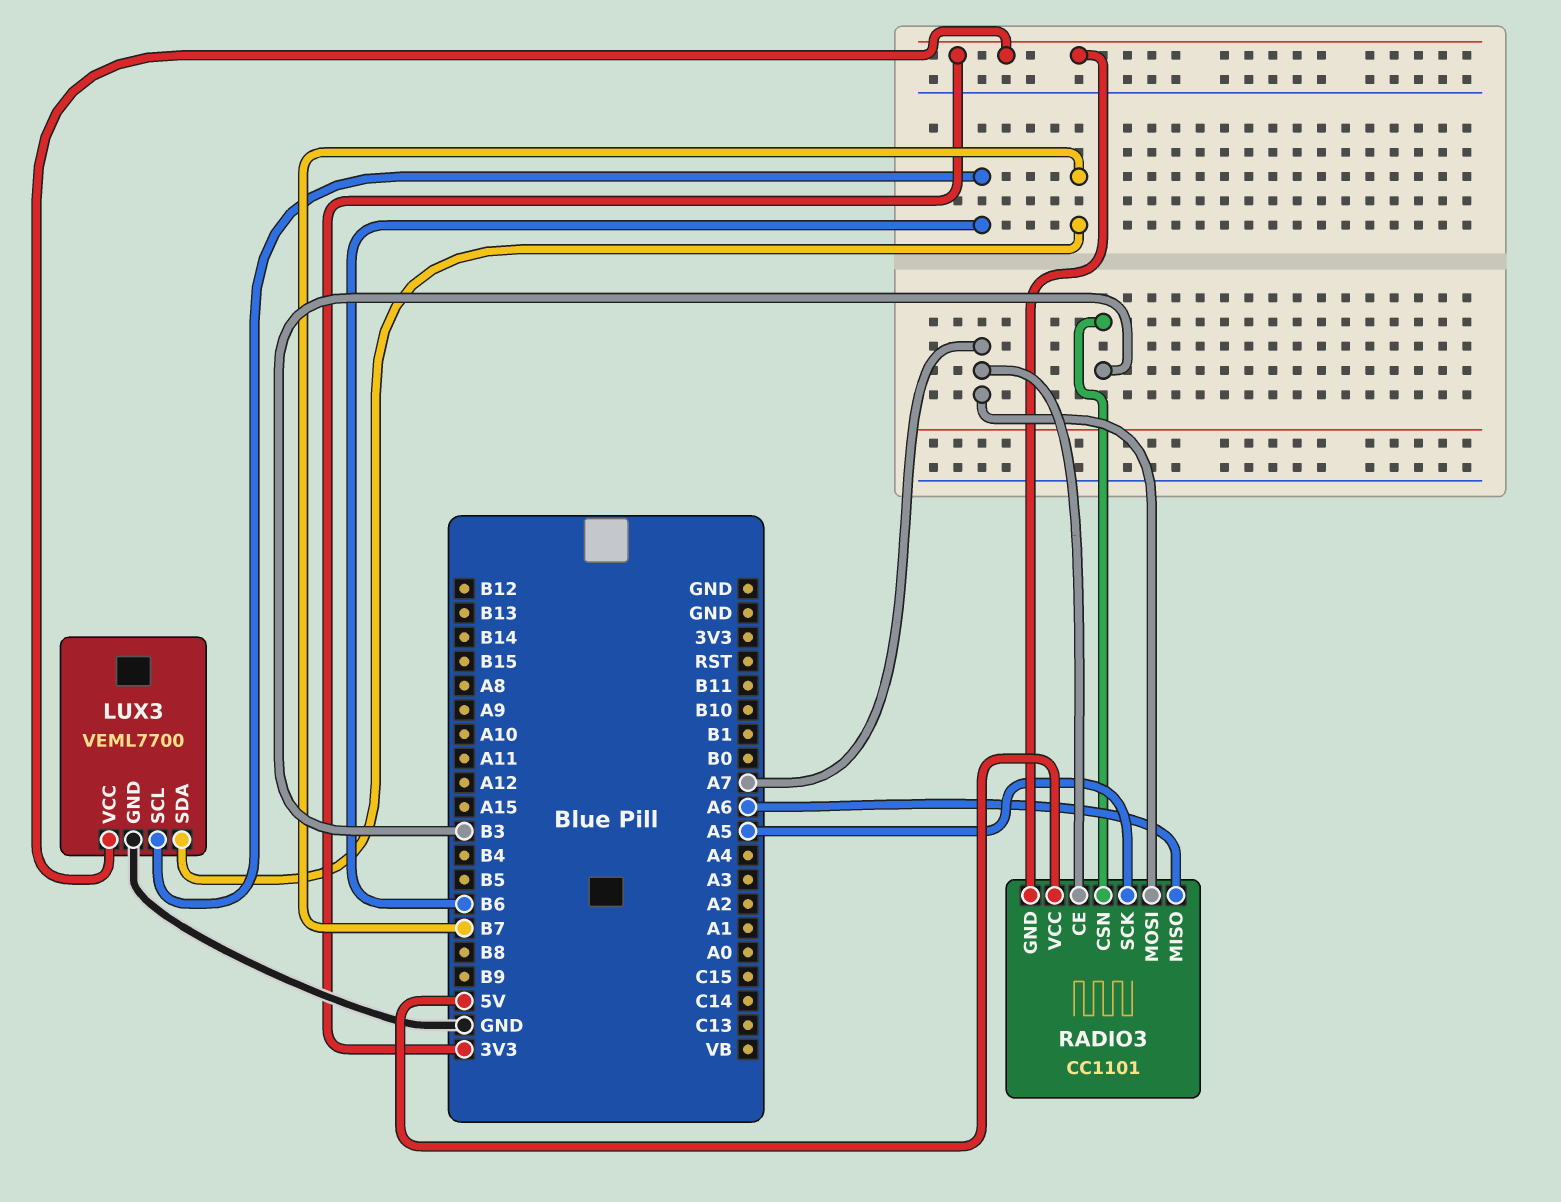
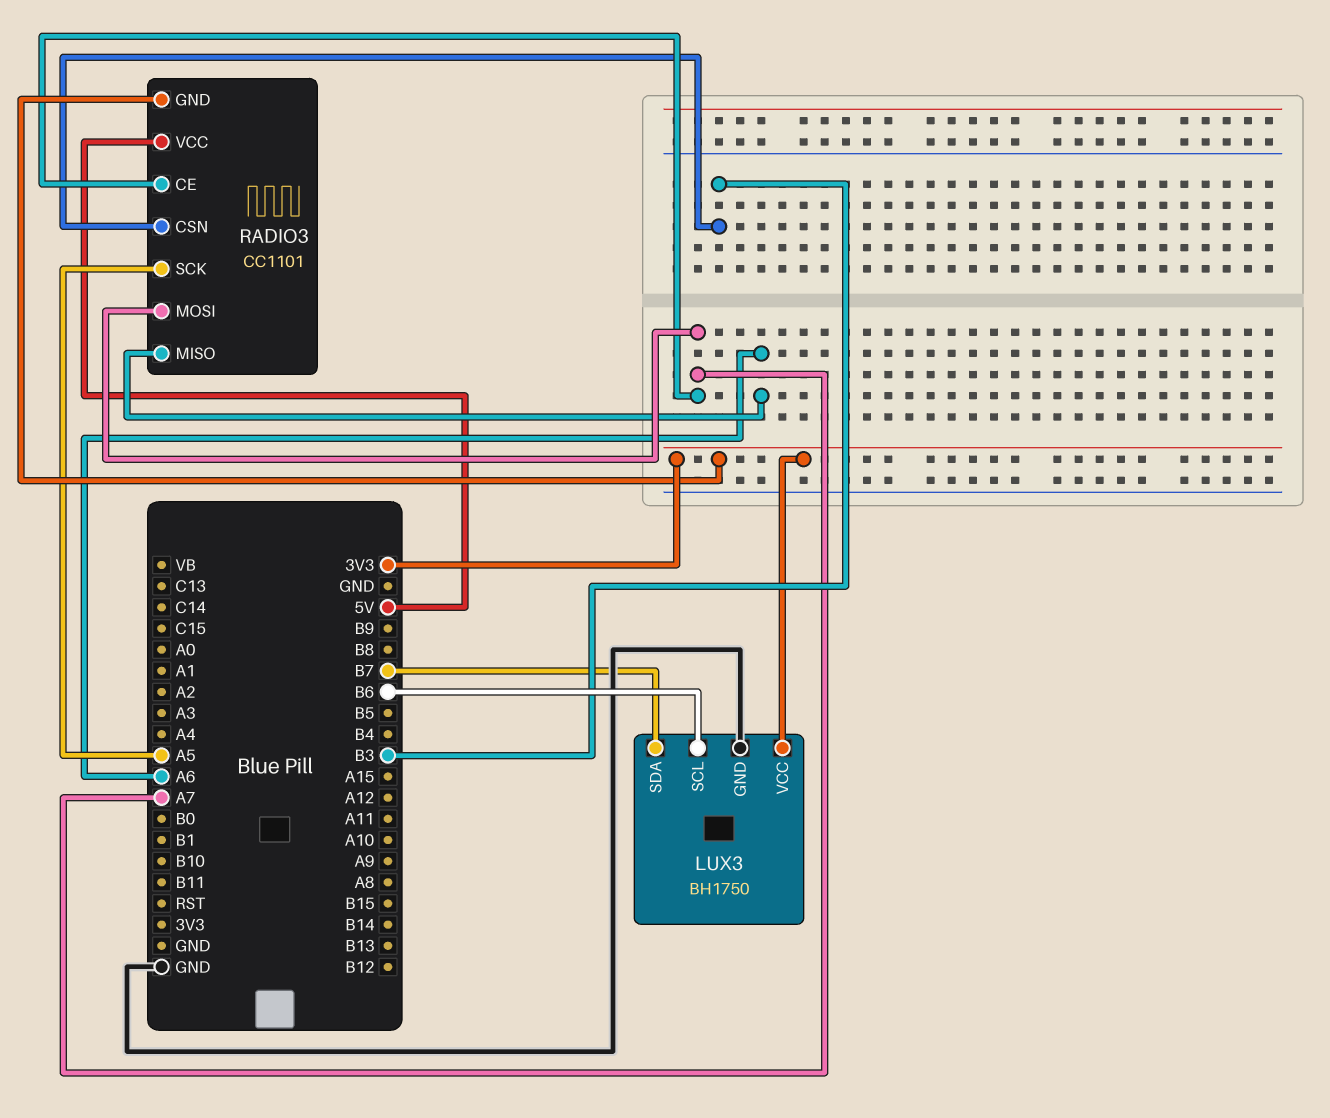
LUX3: VEML7700 -> BH1750

